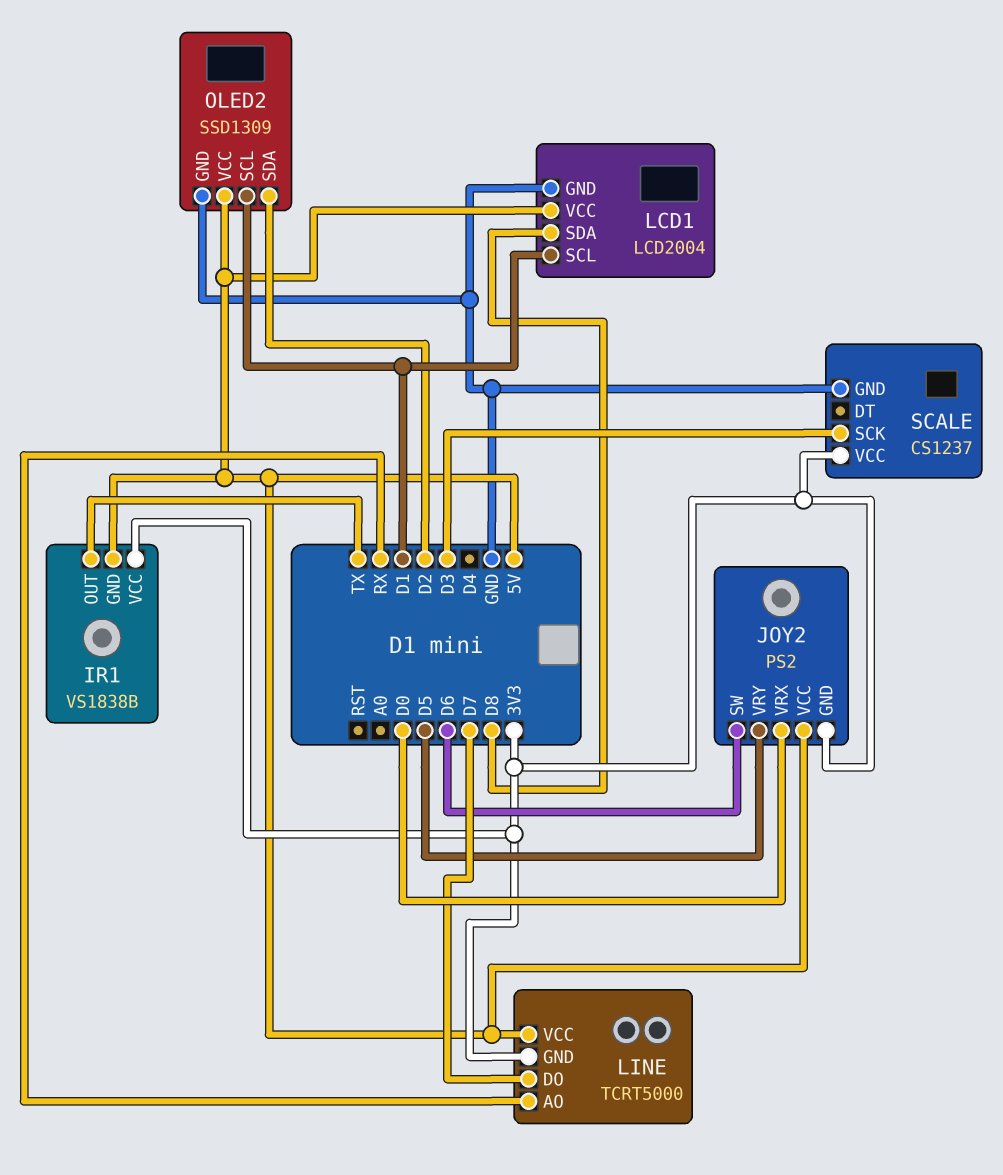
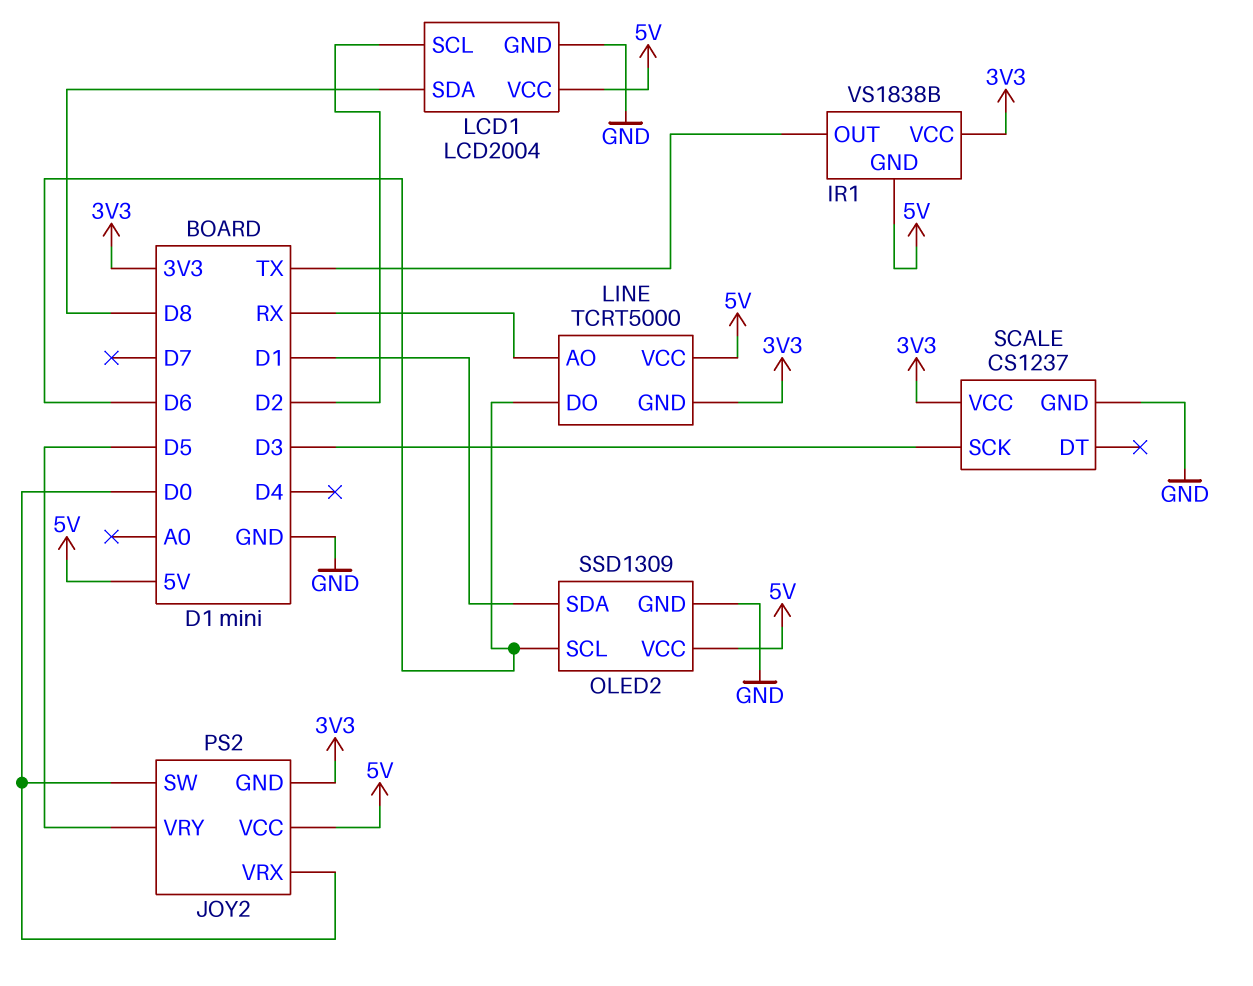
JOY2 pin SW: D6 -> D0
LCD1 pin SCL: D1 -> D2
LINE pin DO: D7 -> D6
OLED2 pin SCL: D1 -> D6
OLED2 pin SDA: D2 -> D1

